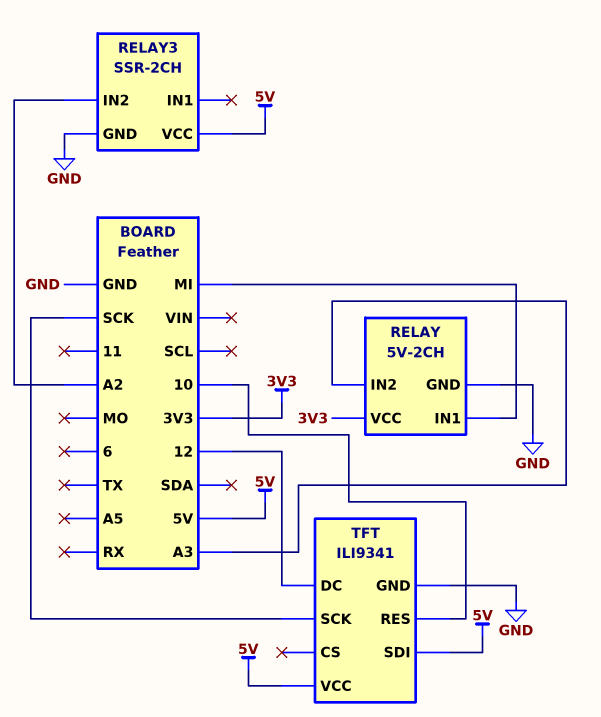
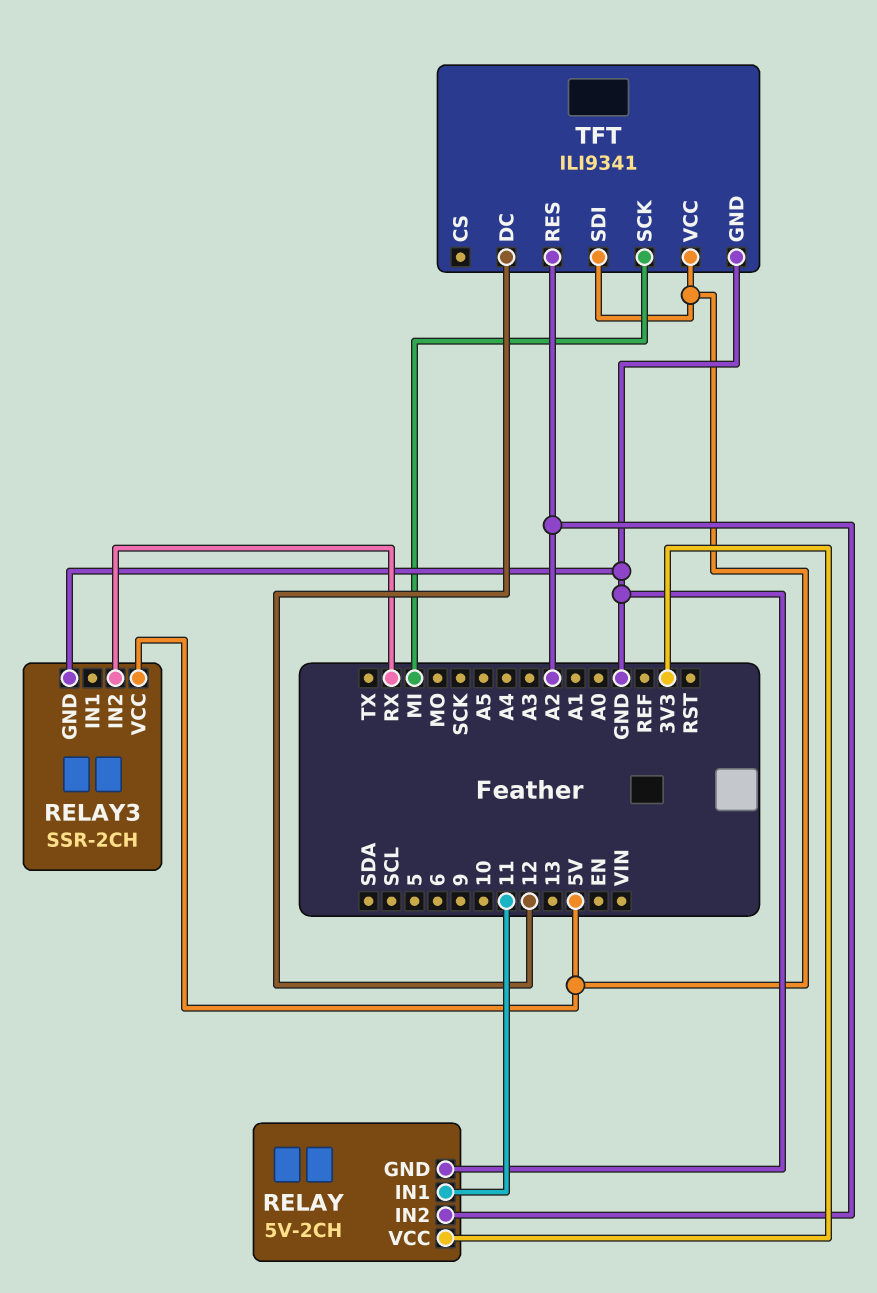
RELAY pin IN1: MI -> 11
RELAY pin IN2: A3 -> A2
RELAY3 pin IN2: A2 -> RX
TFT pin RES: 10 -> A2
TFT pin SCK: SCK -> MI

